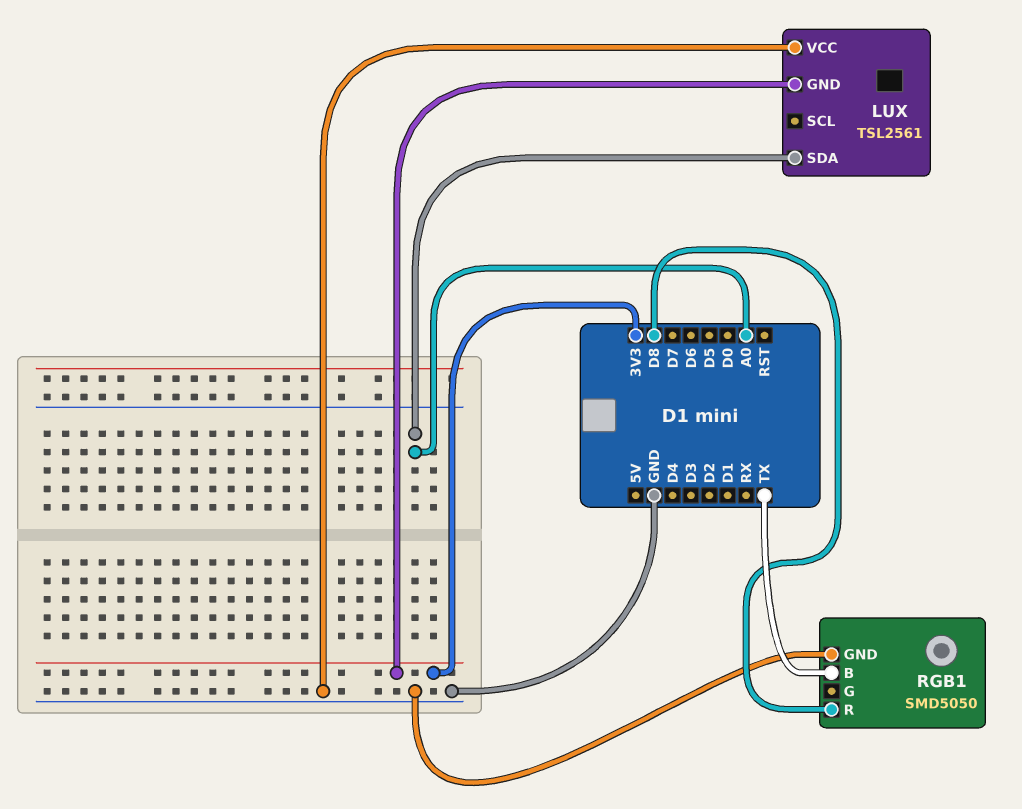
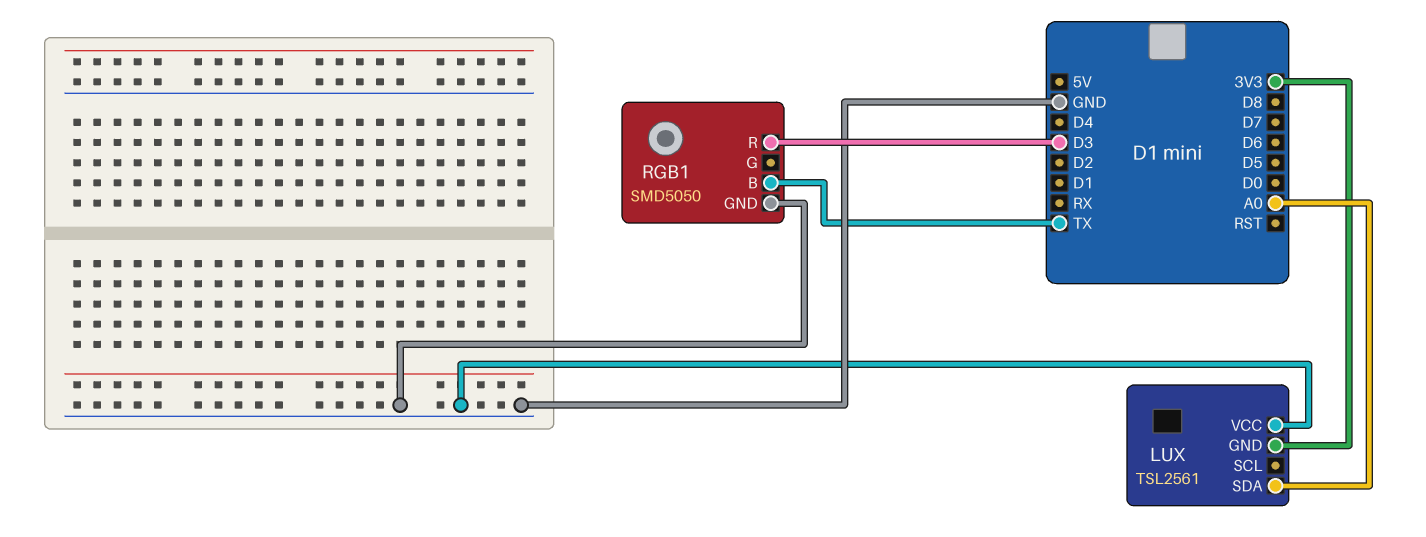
RGB1 pin R: D8 -> D3

